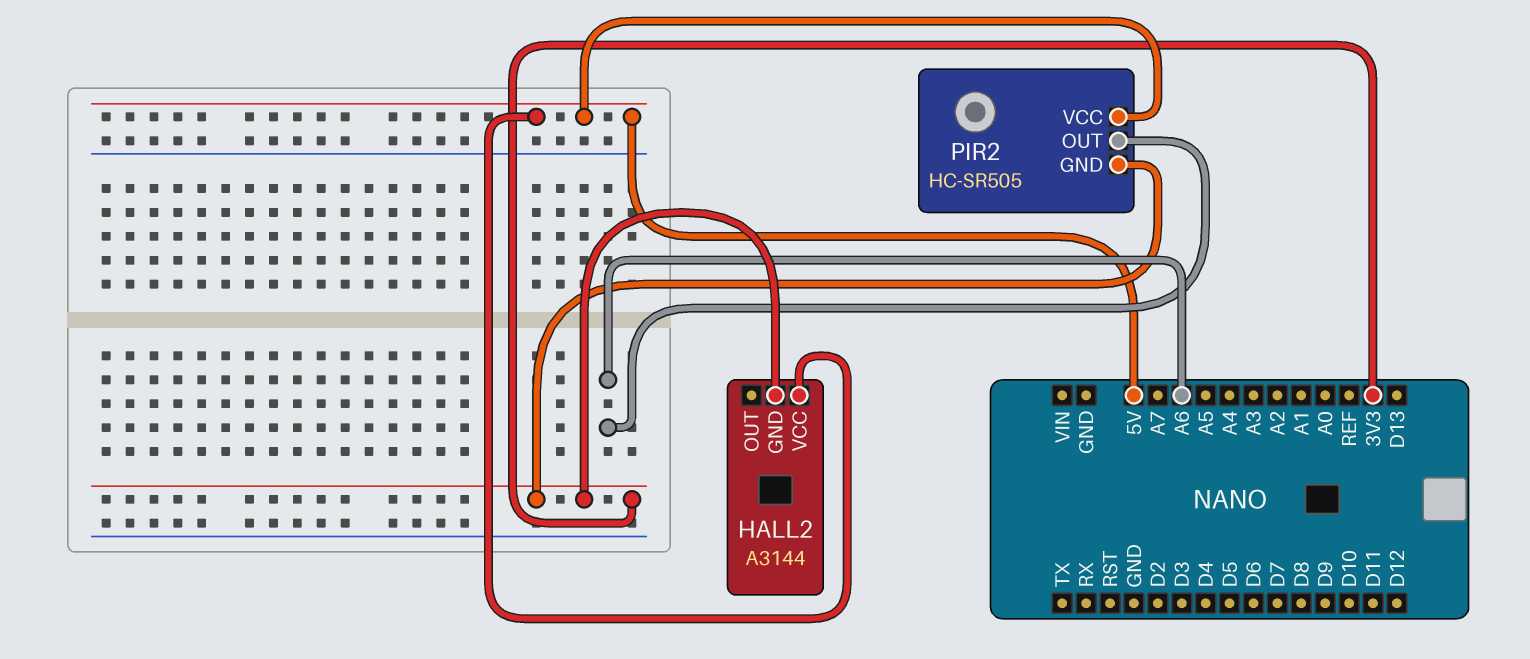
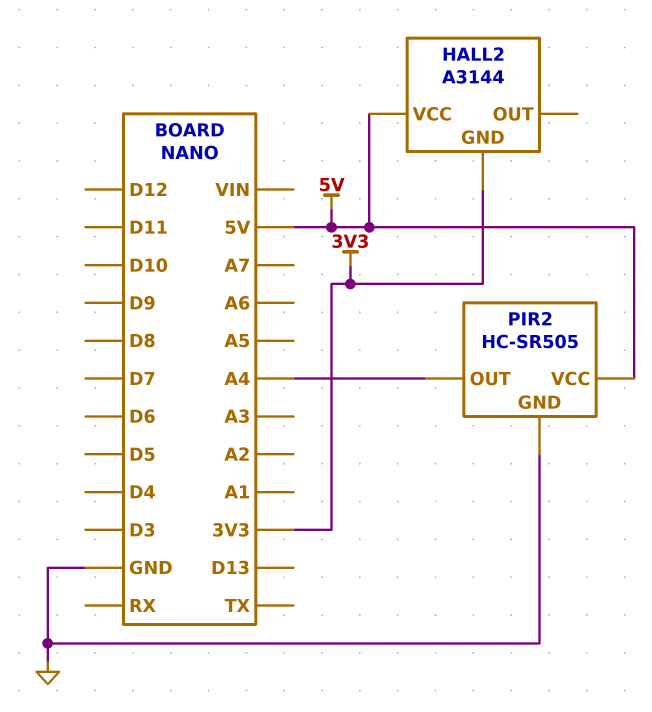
PIR2 pin GND: 3V3 -> GND
PIR2 pin OUT: A6 -> A4

